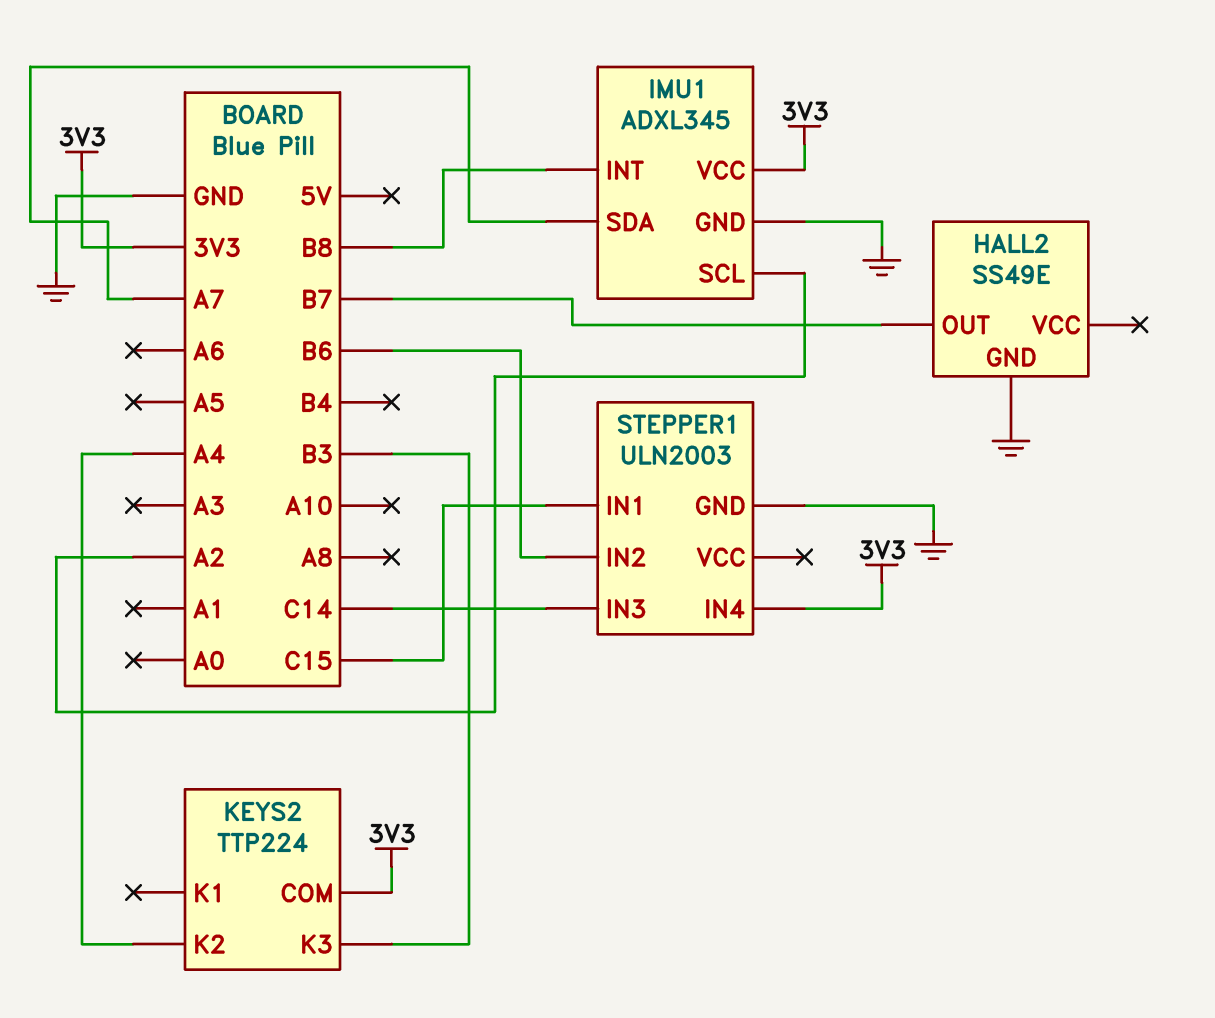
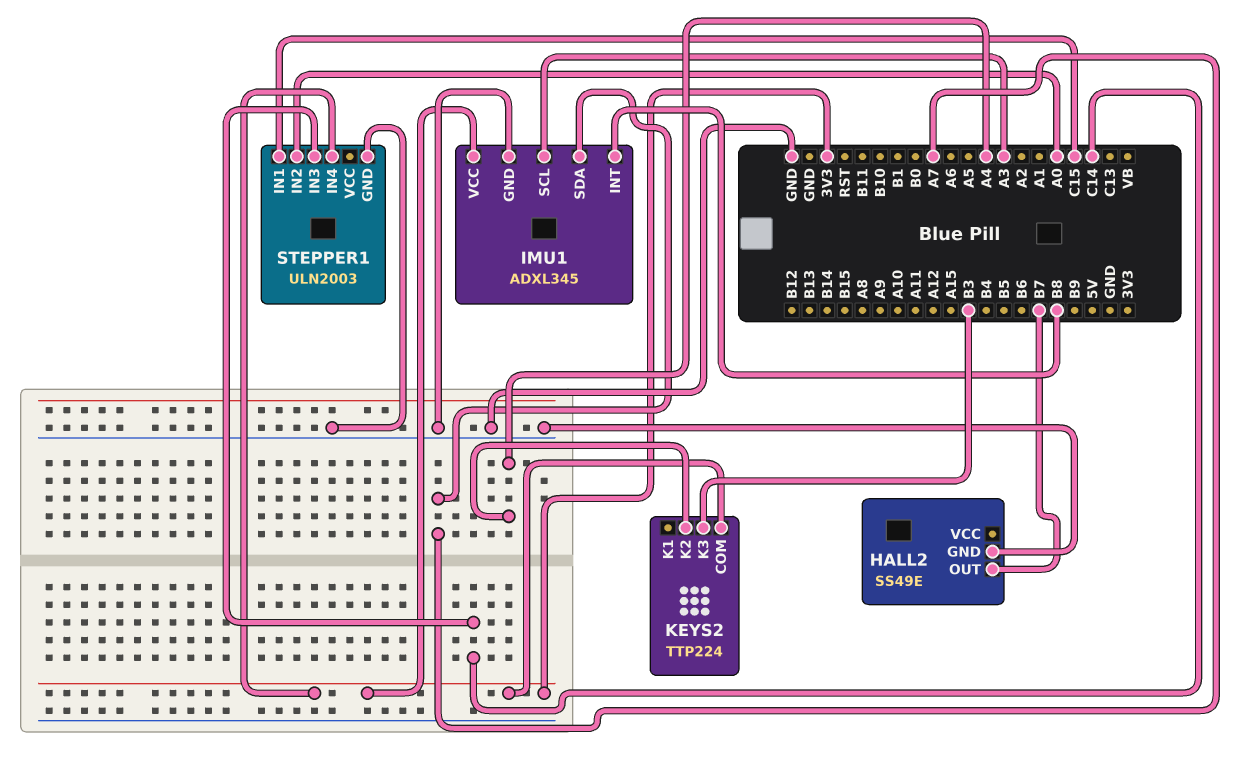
IMU1 pin SCL: A2 -> A3
STEPPER1 pin IN2: B6 -> A0

